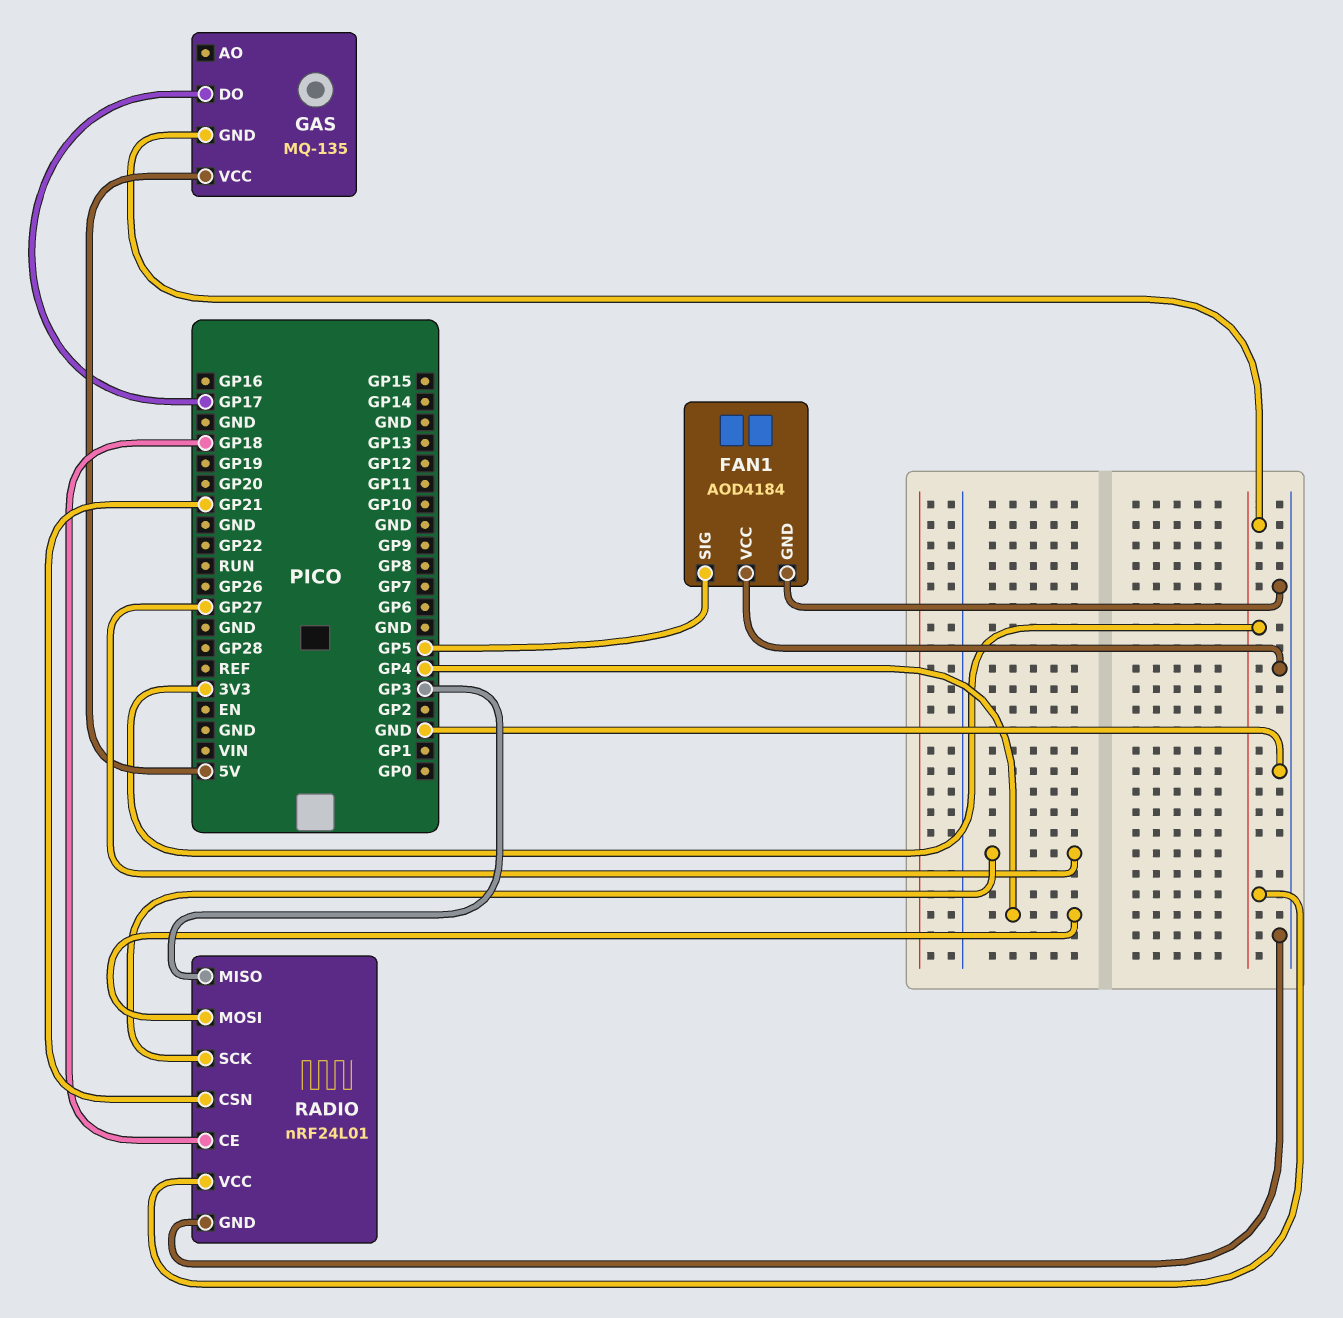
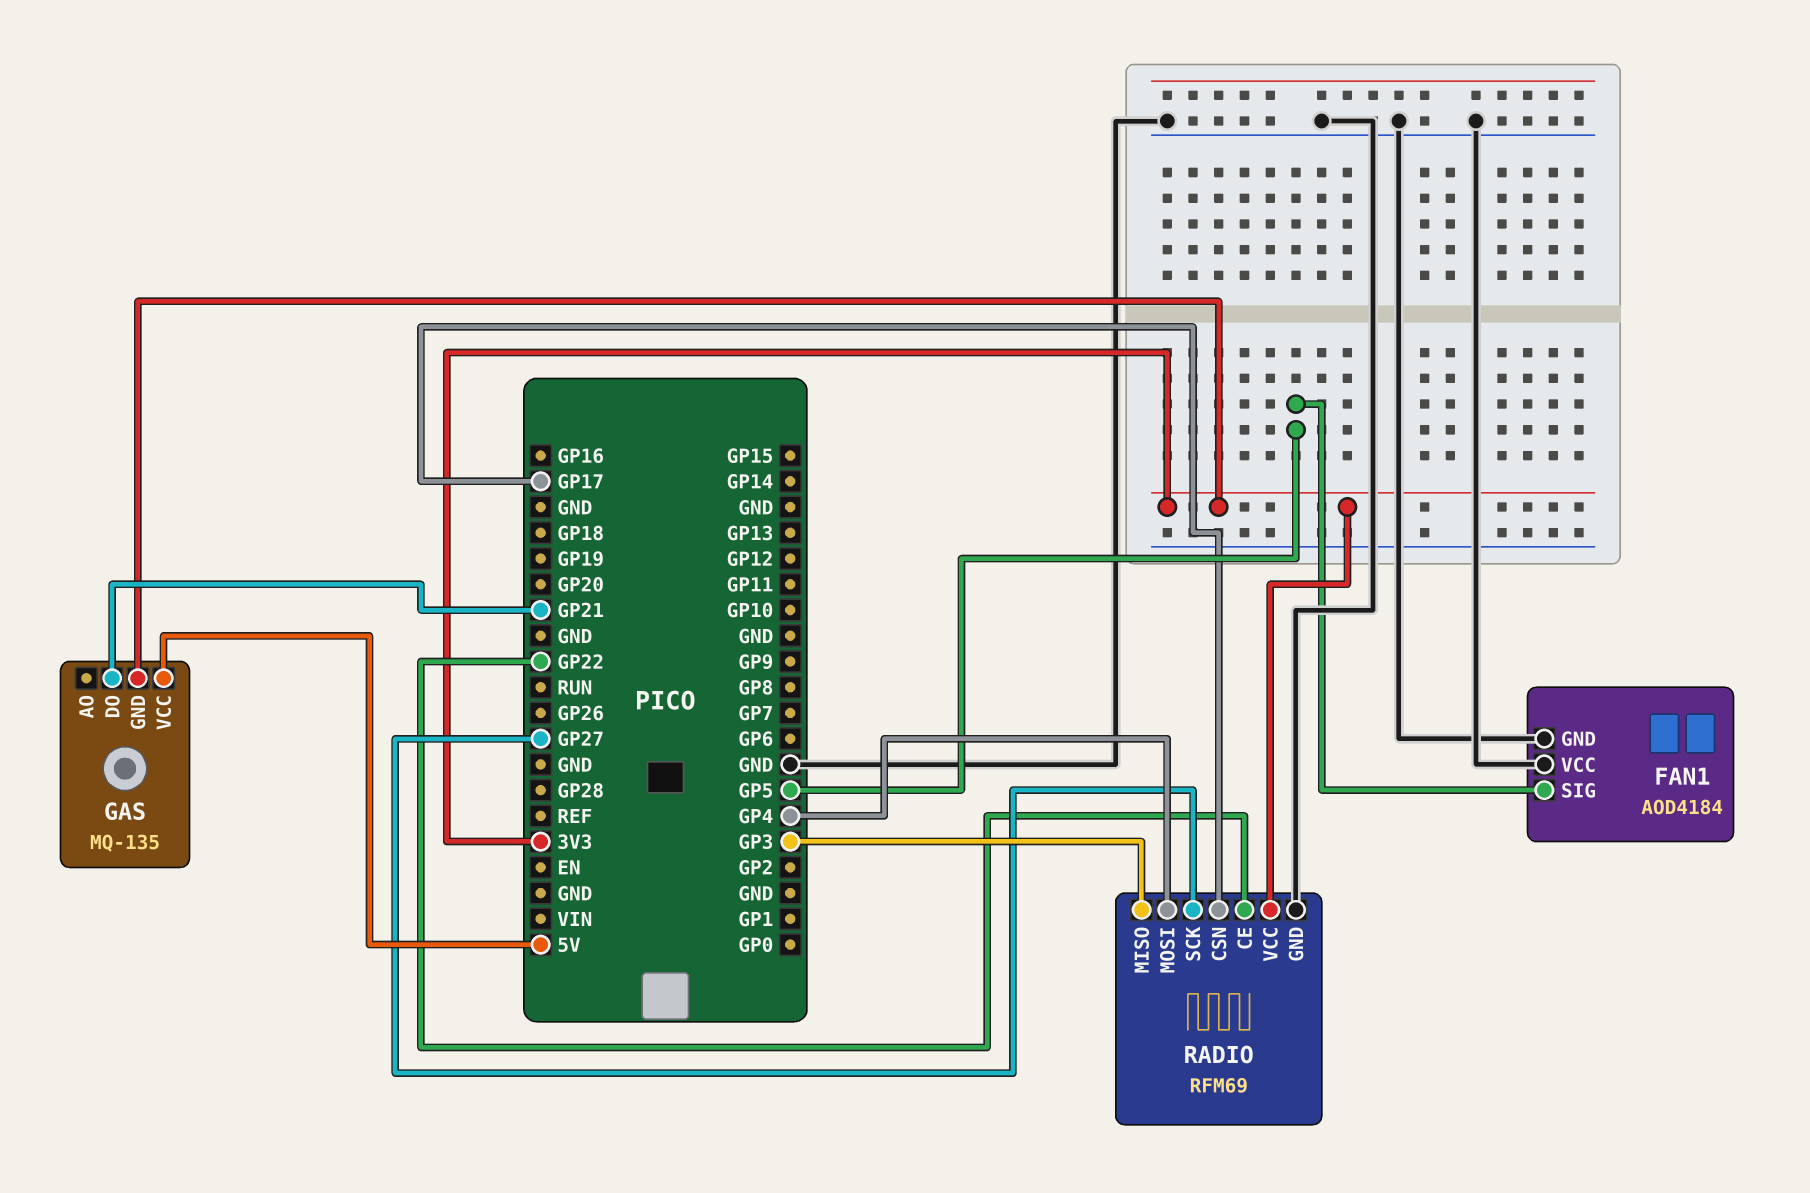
GAS pin DO: GP17 -> GP21
RADIO: nRF24L01 -> RFM69
RADIO pin CE: GP18 -> GP22
RADIO pin CSN: GP21 -> GP17

